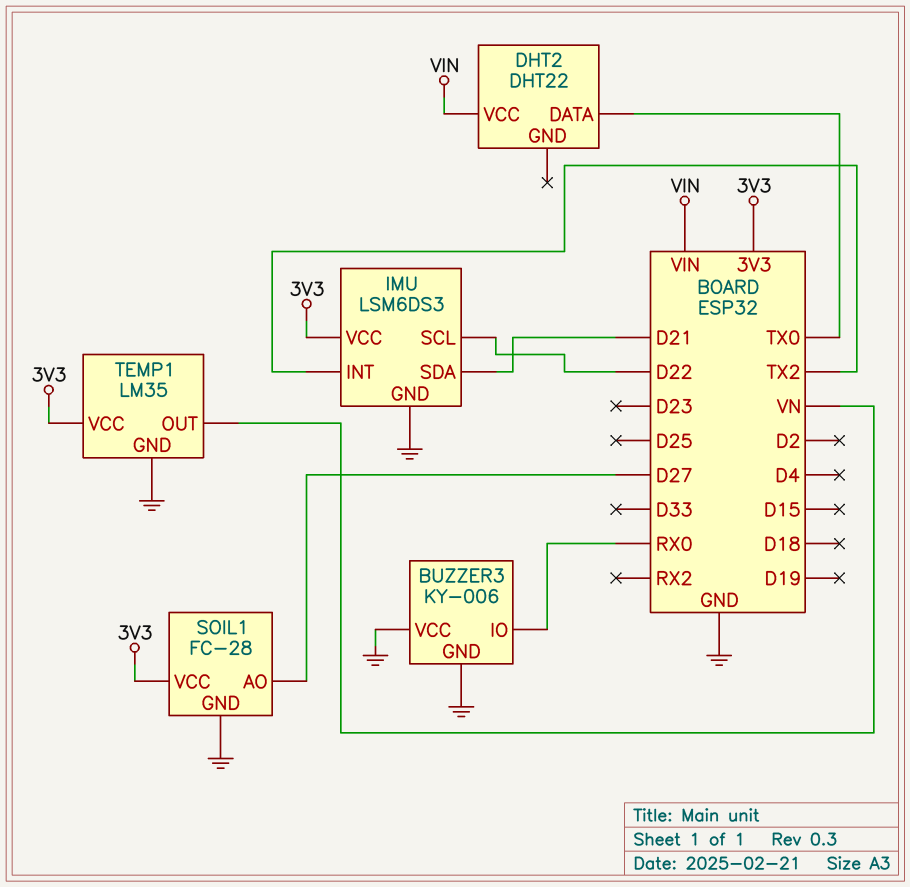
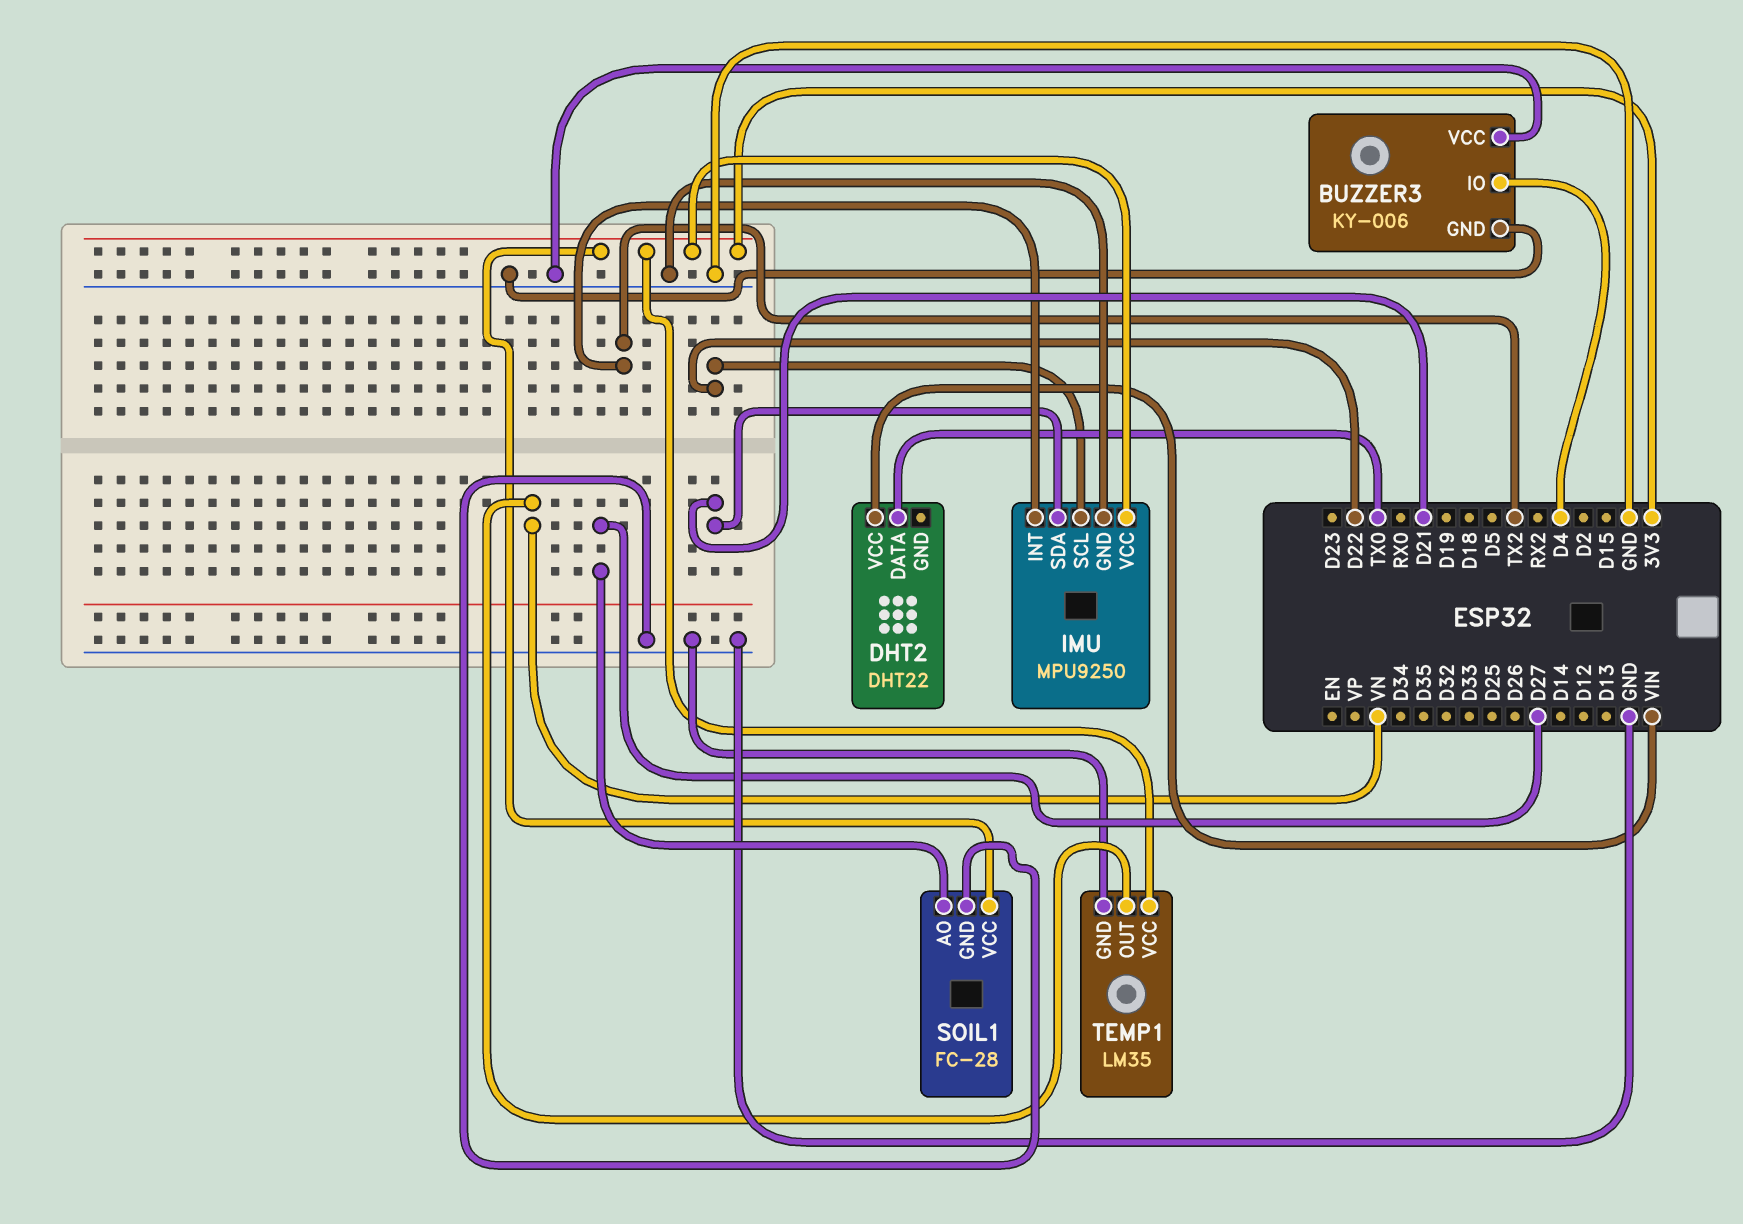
BUZZER3 pin IO: RX0 -> D4
IMU: LSM6DS3 -> MPU9250

